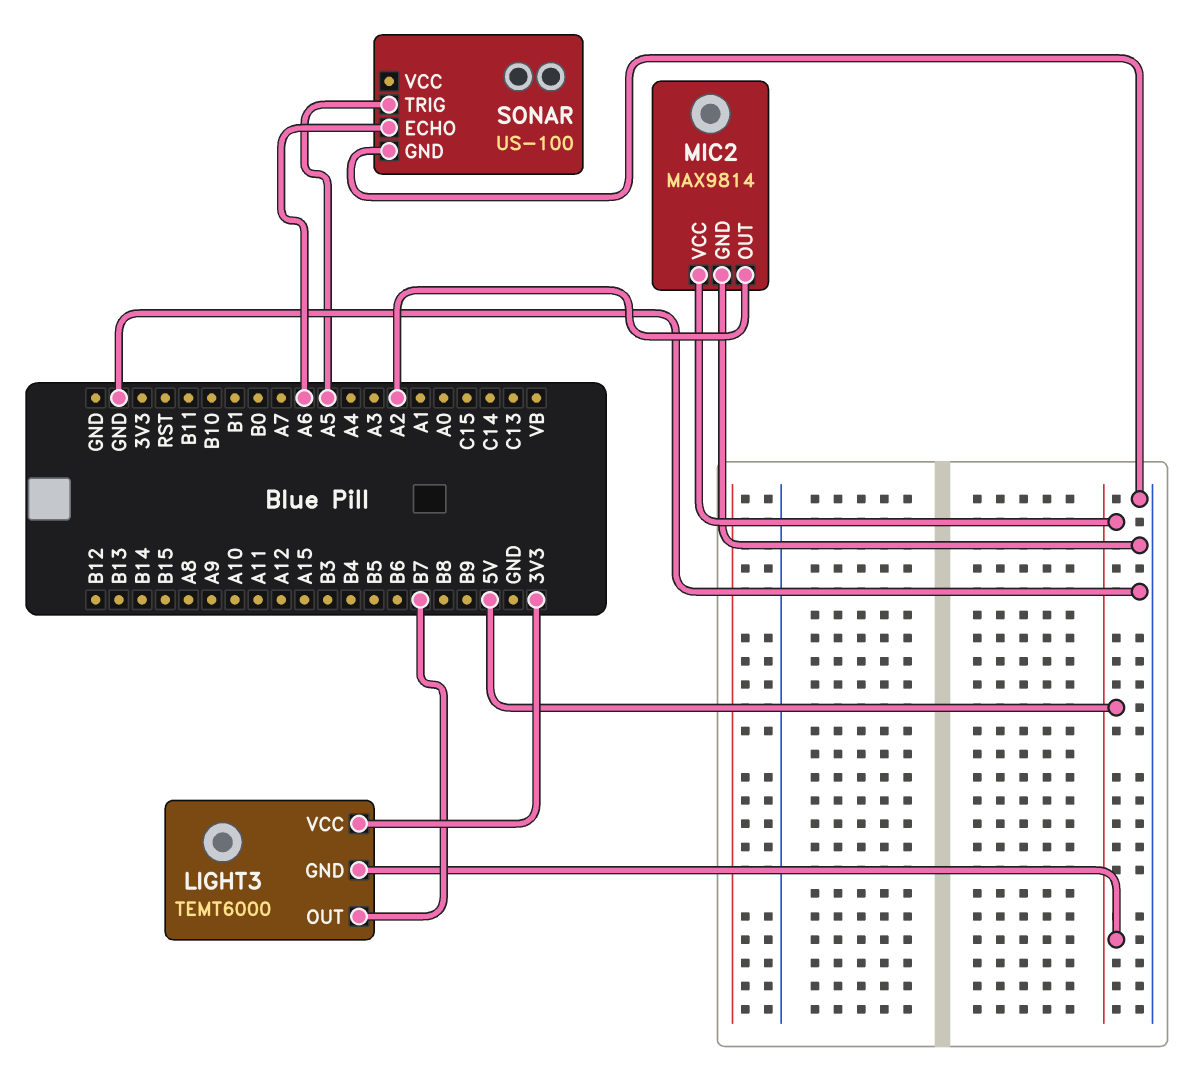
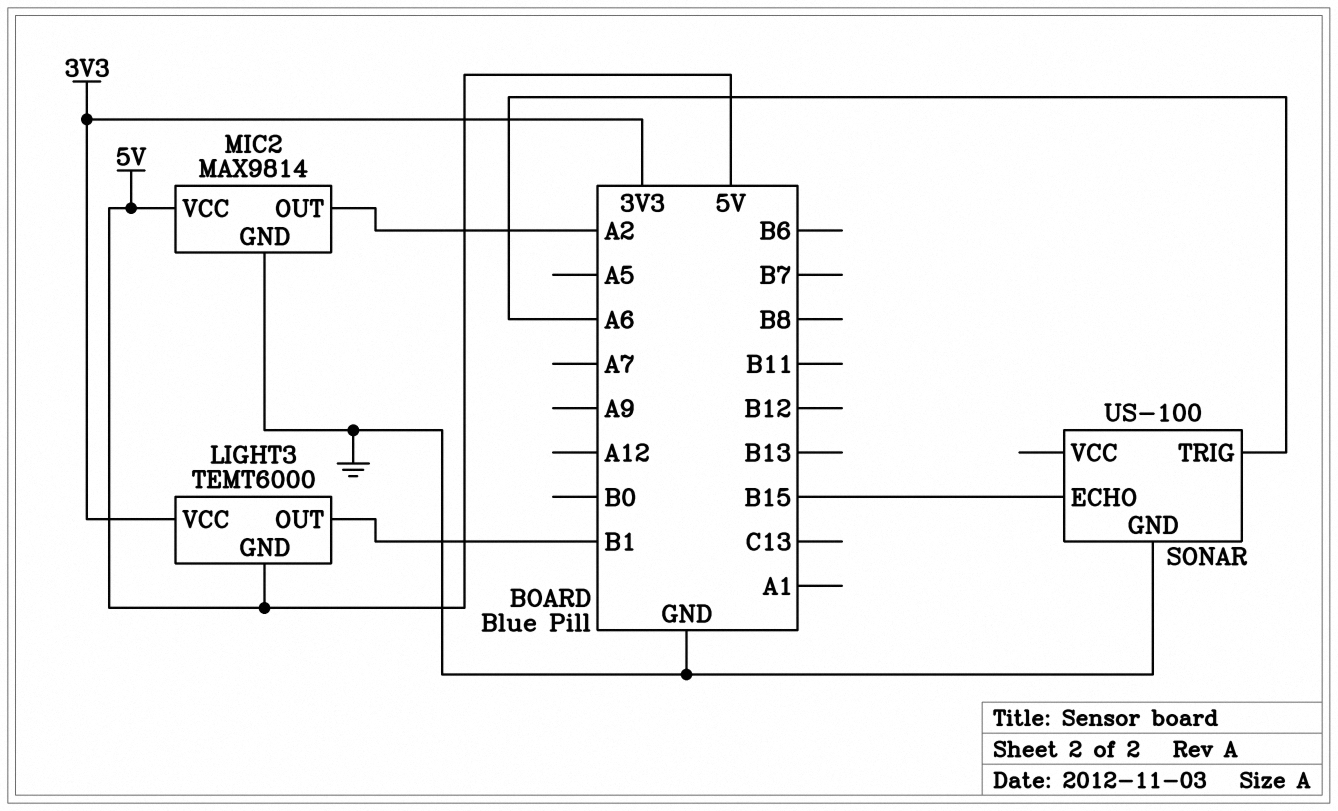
LIGHT3 pin OUT: B7 -> B1
SONAR pin ECHO: A6 -> B15
SONAR pin TRIG: A5 -> A6

